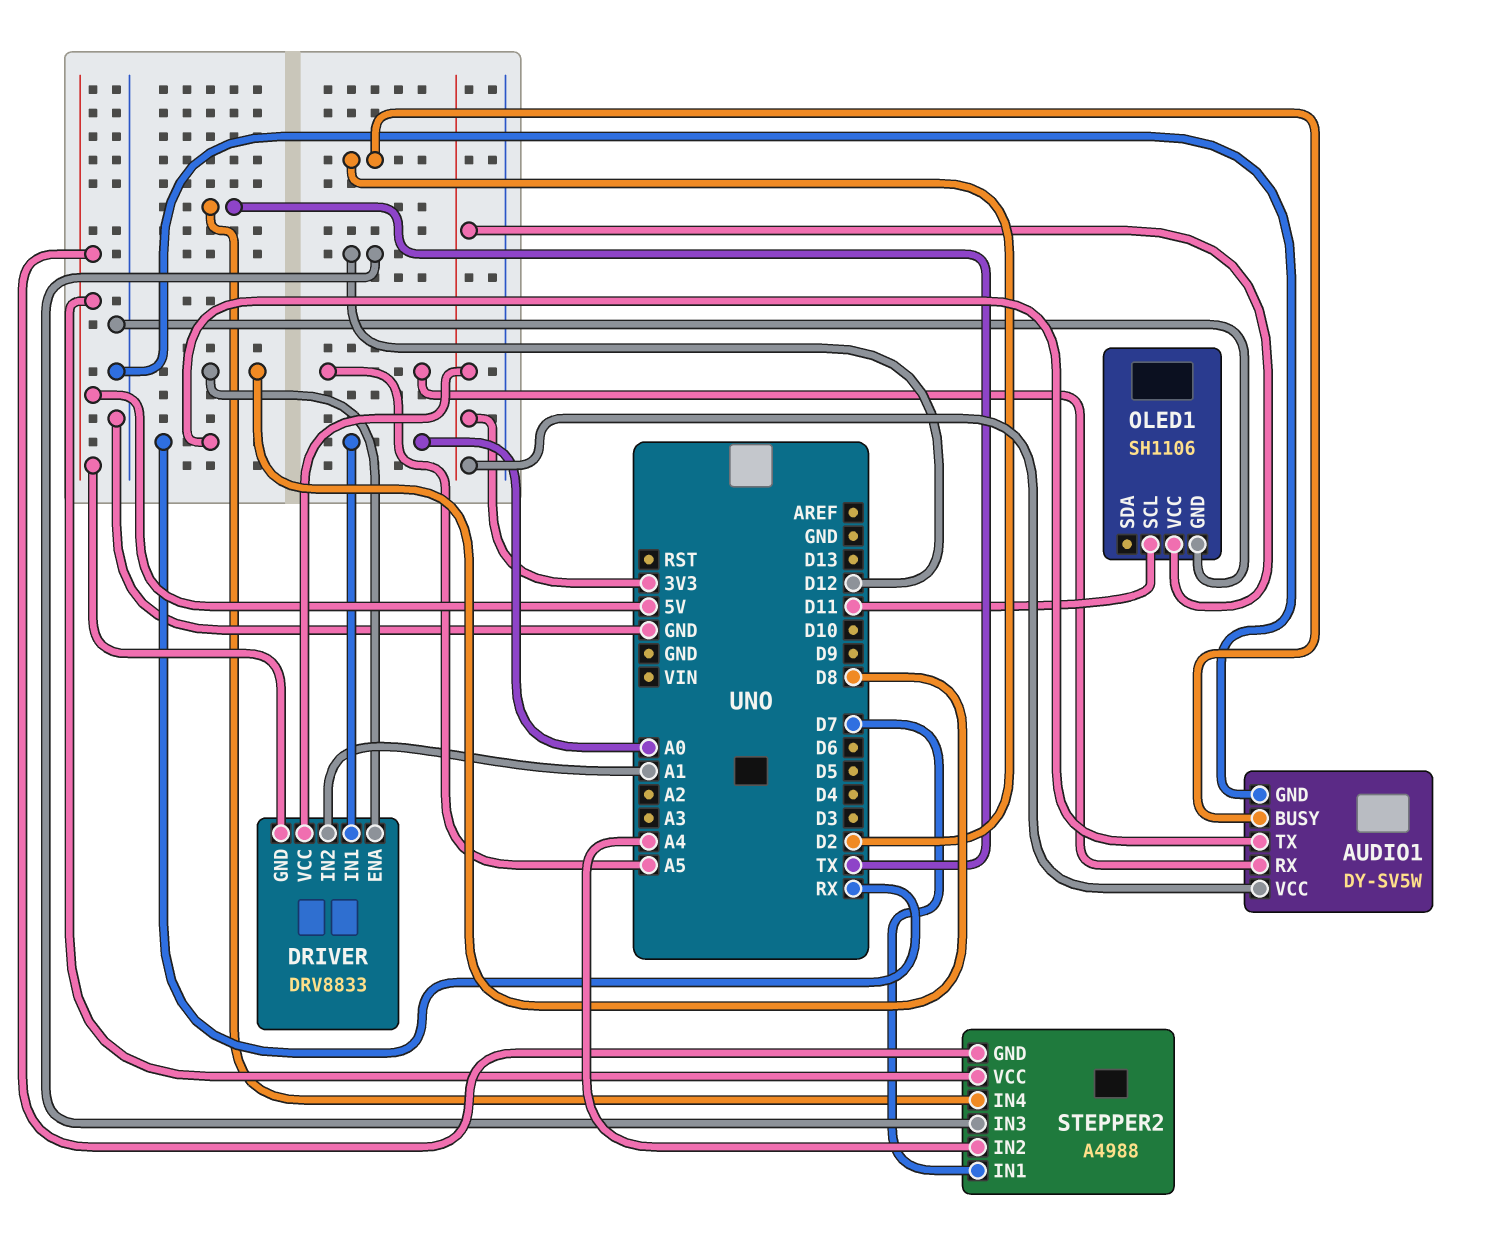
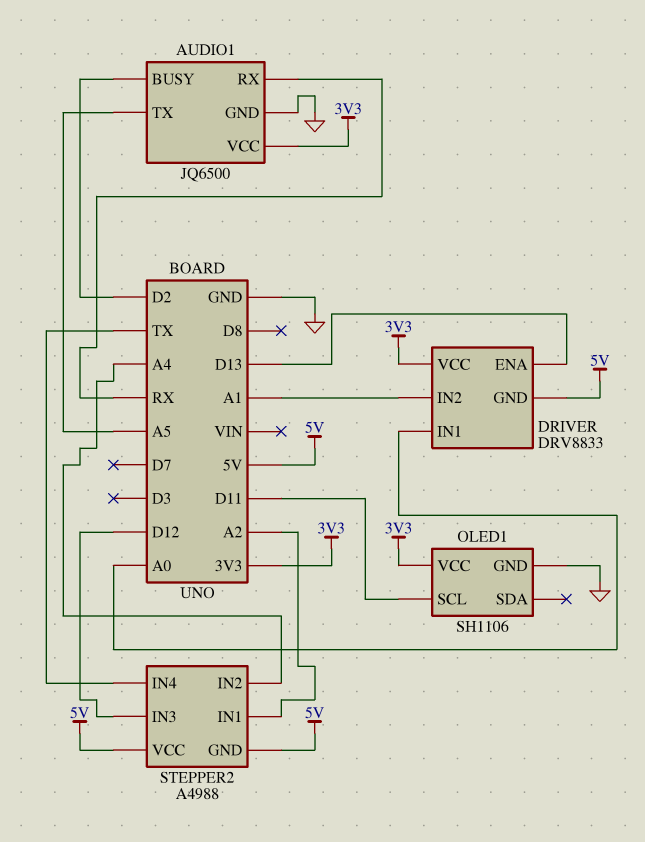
AUDIO1: DY-SV5W -> JQ6500
AUDIO1 pin RX: A5 -> RX
AUDIO1 pin TX: RX -> A5
DRIVER pin ENA: D8 -> D13
STEPPER2 pin IN1: D7 -> A2

